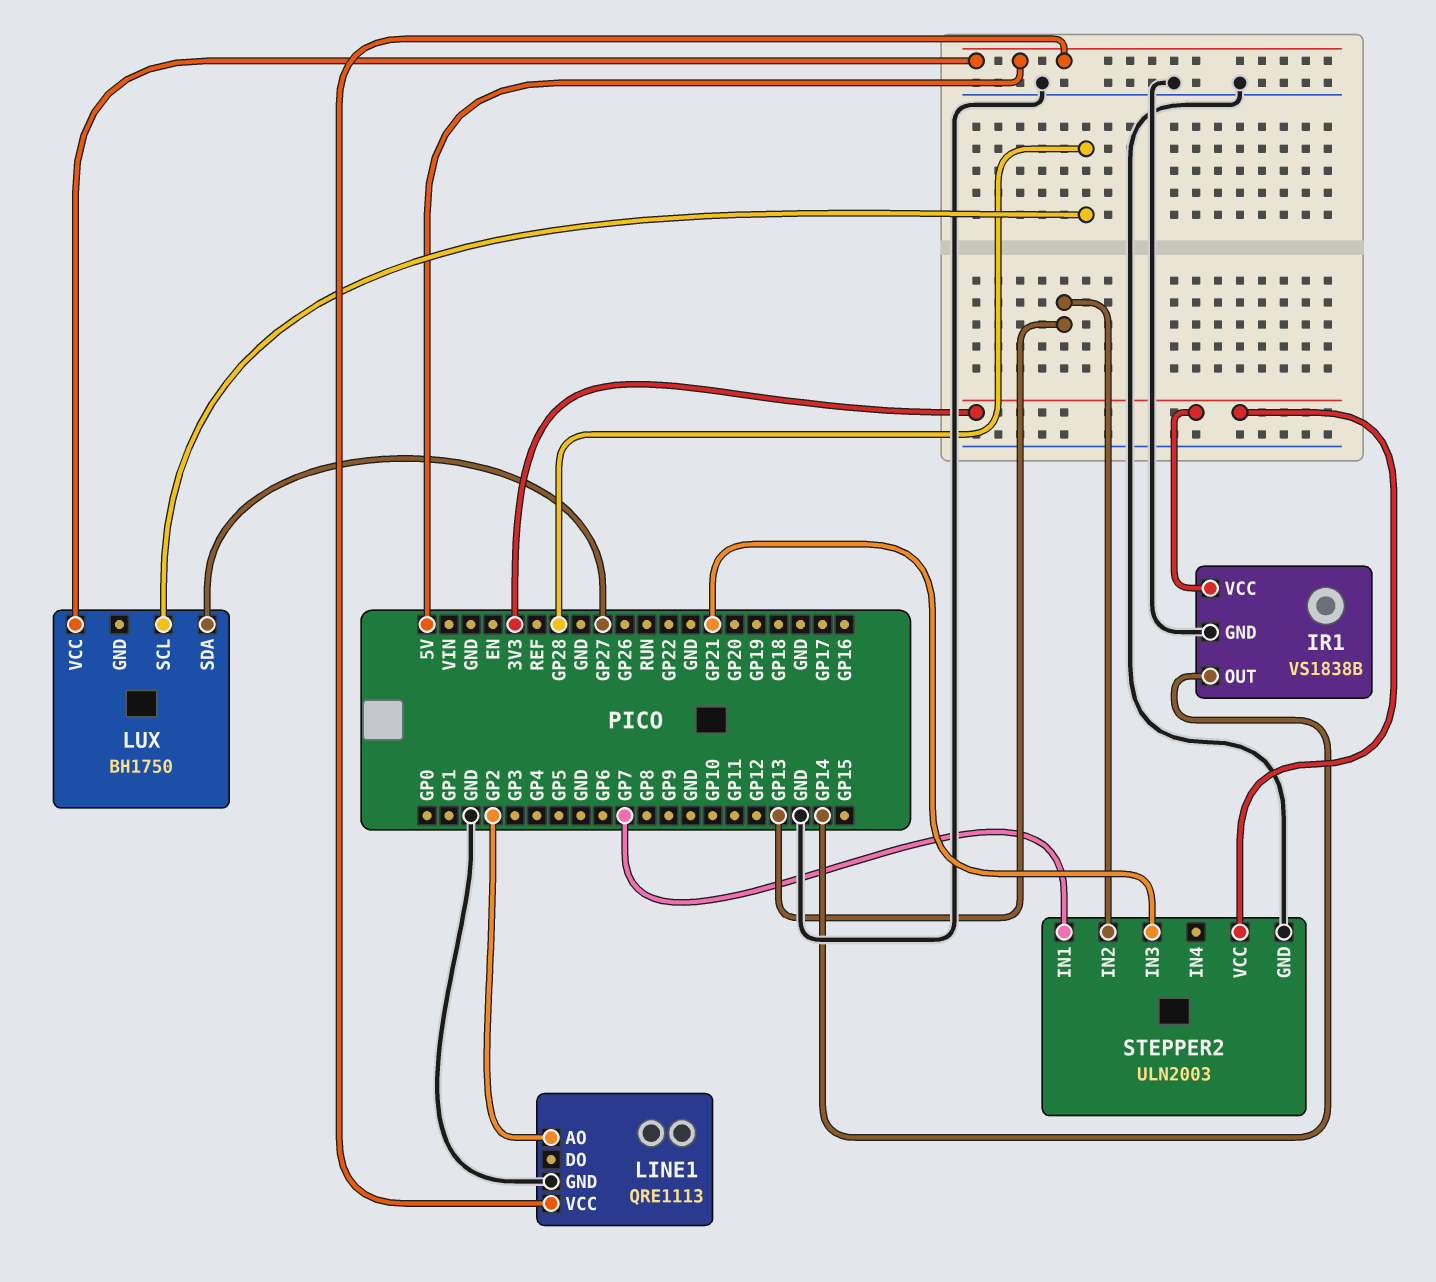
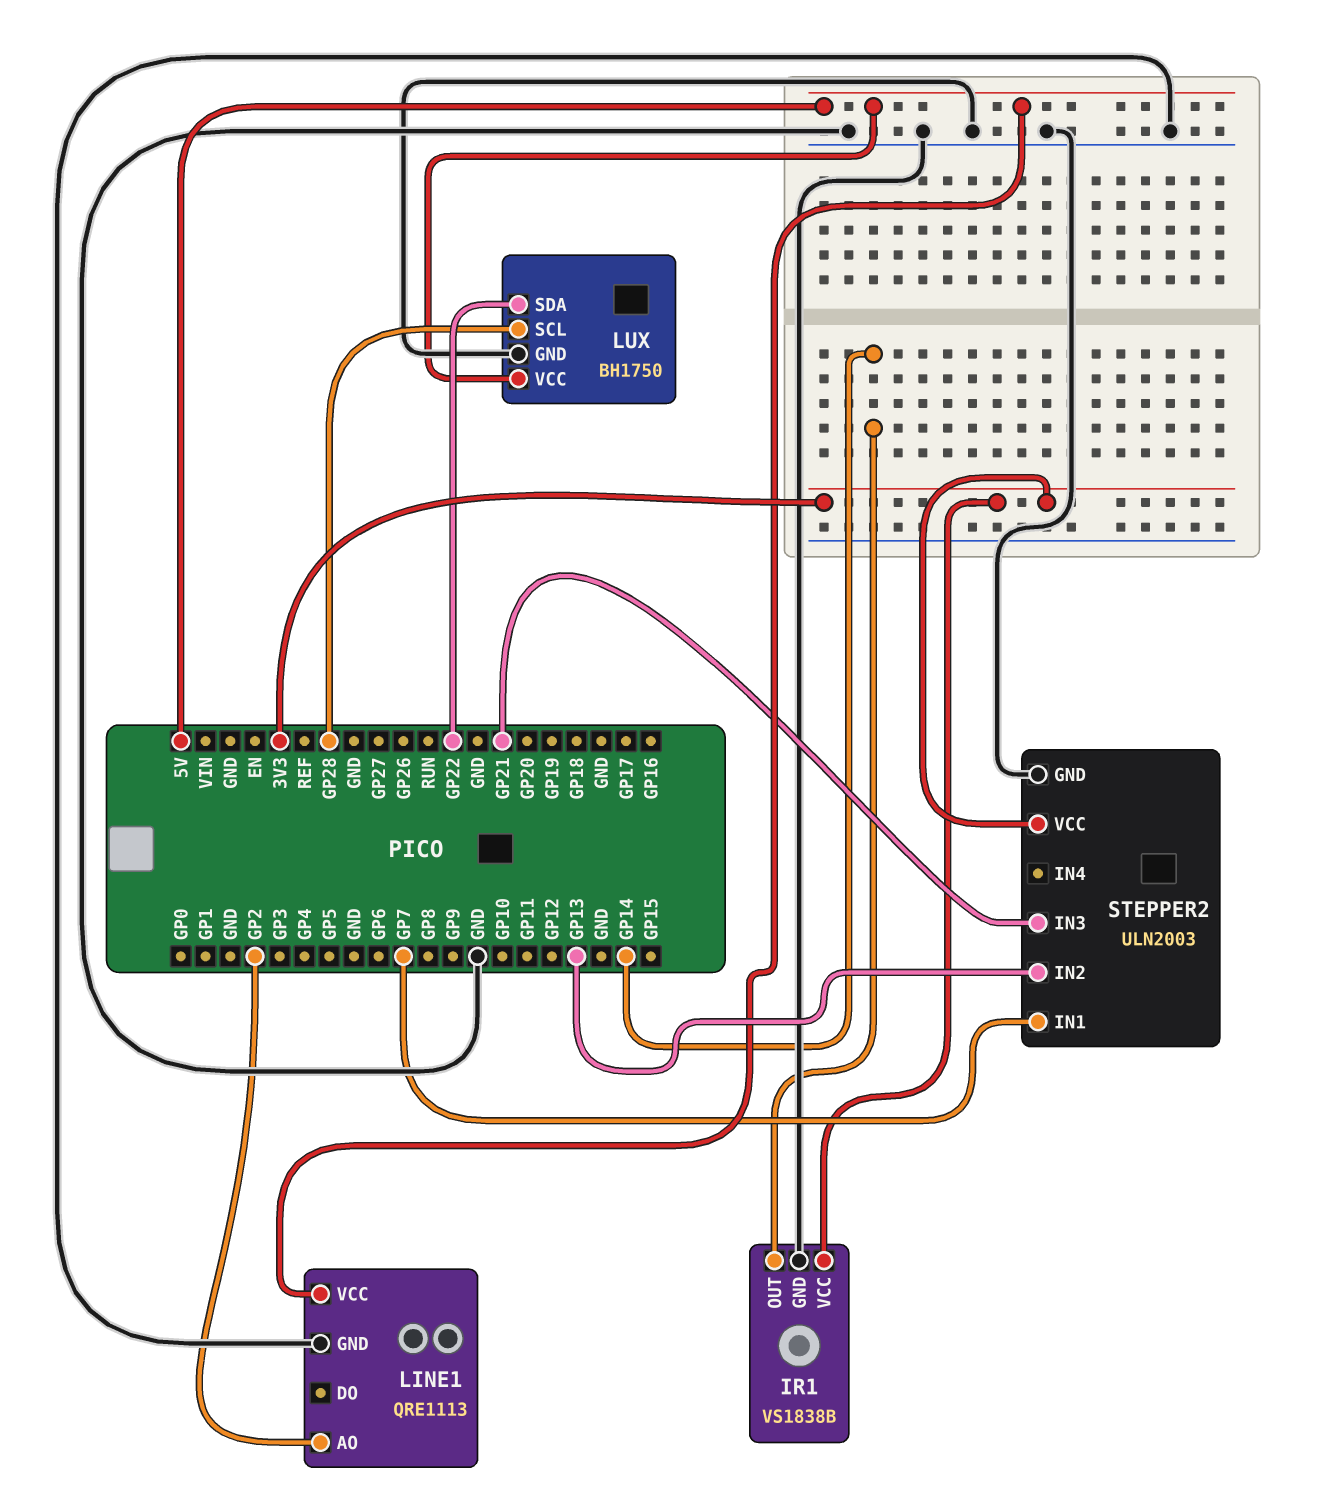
LUX pin GND: none -> GND
LUX pin SDA: GP27 -> GP22

